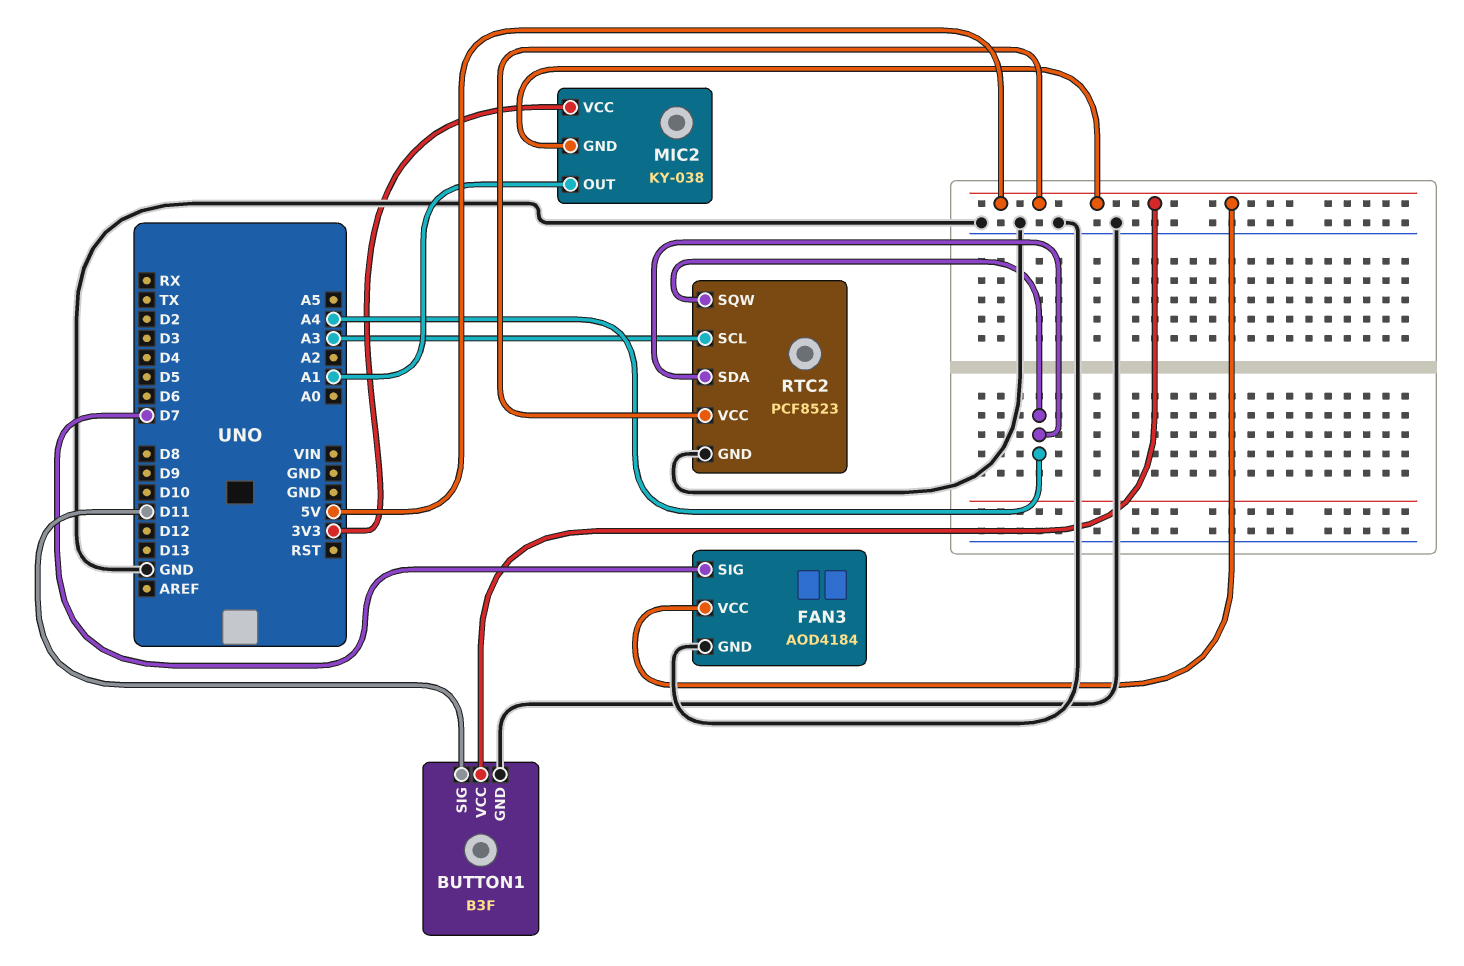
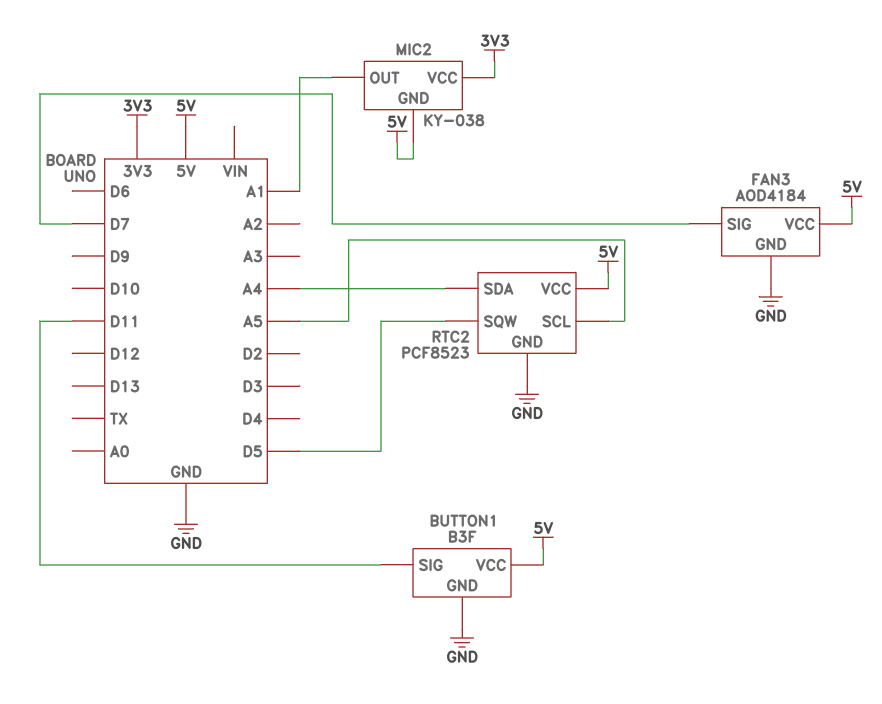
RTC2 pin SCL: A3 -> A5
RTC2 pin SQW: A4 -> D5

